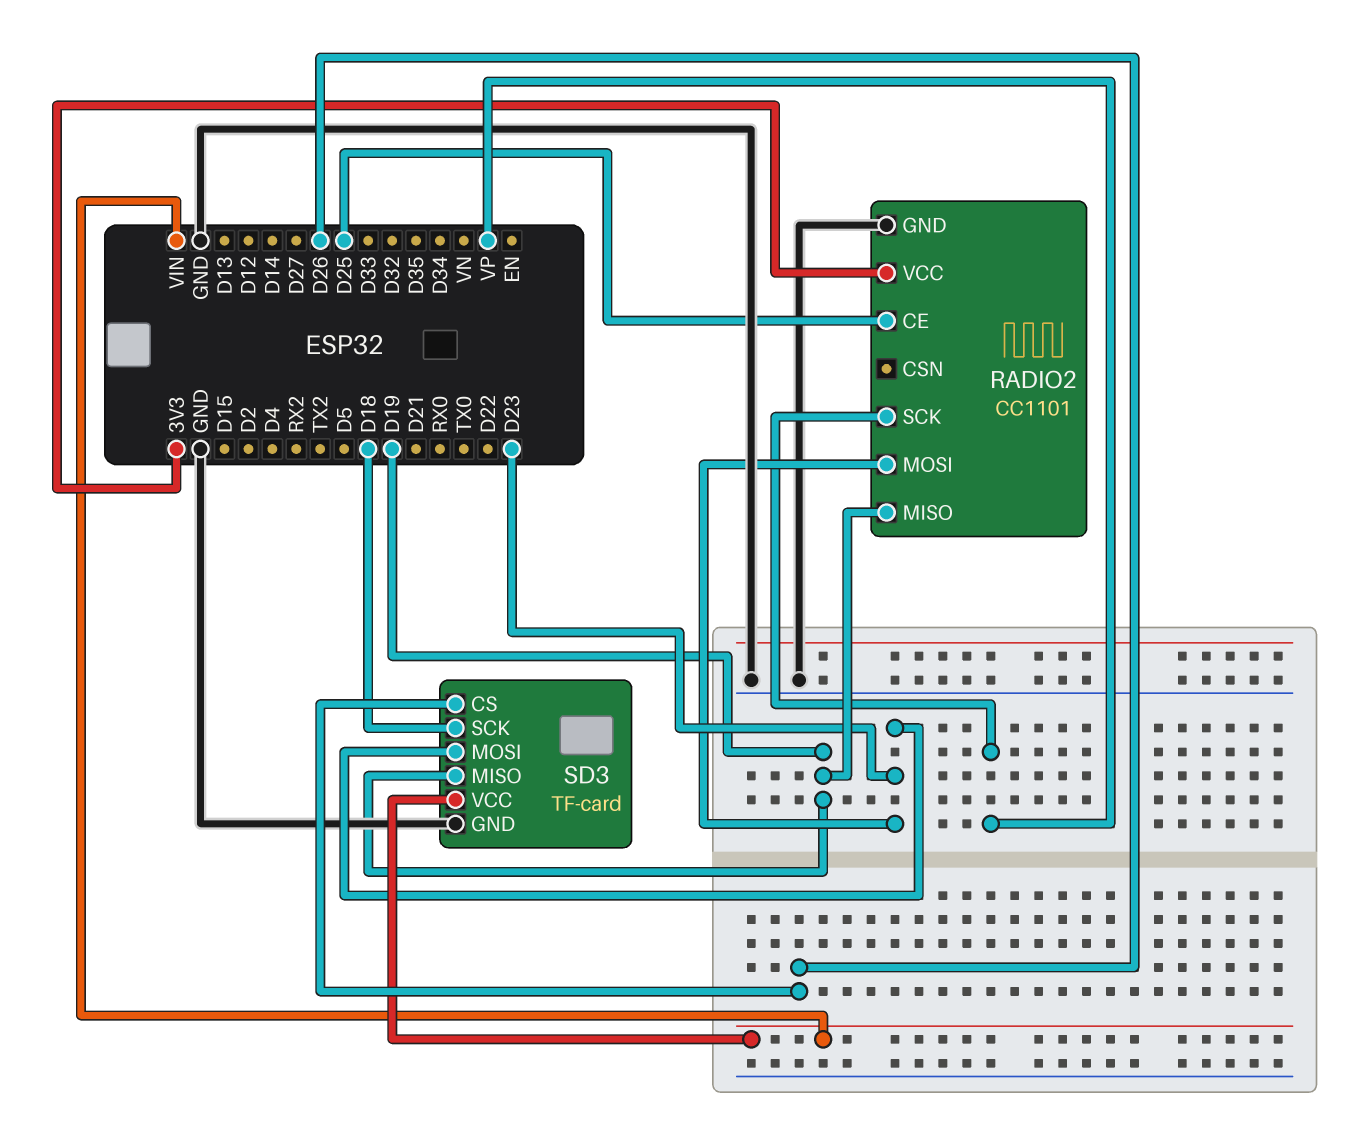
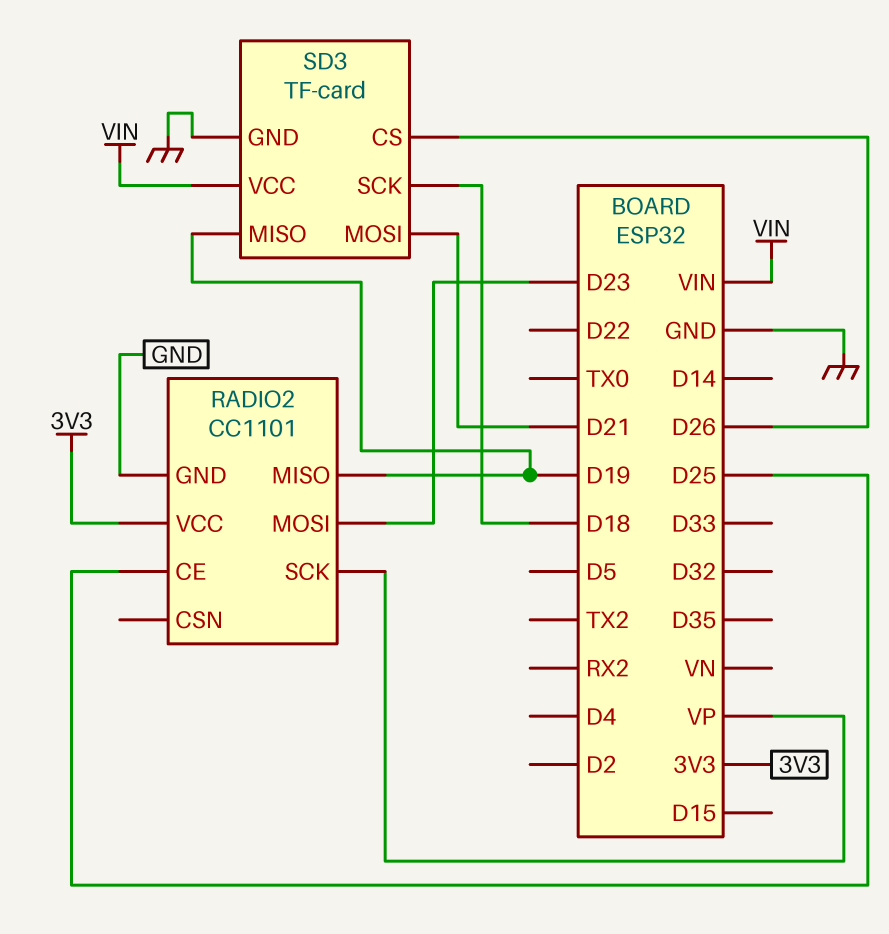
SD3 pin MOSI: D23 -> D21

